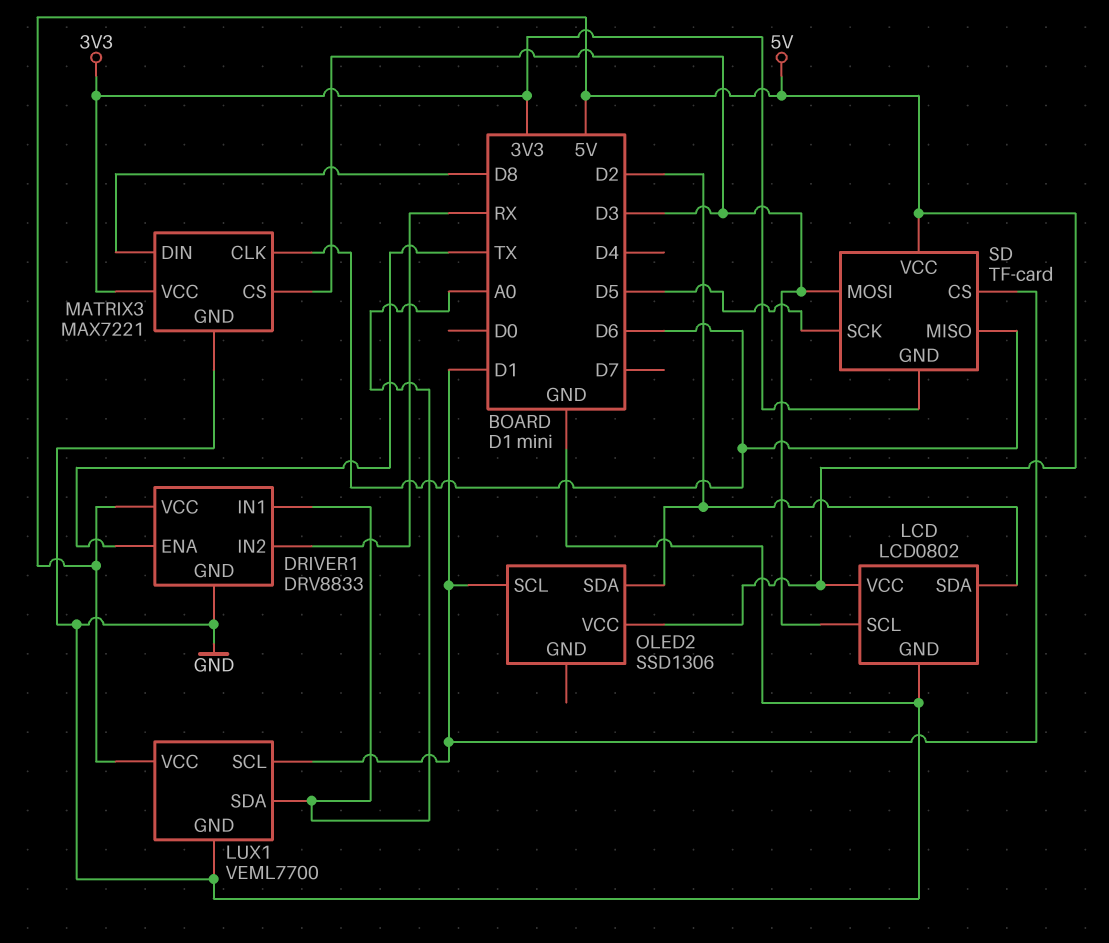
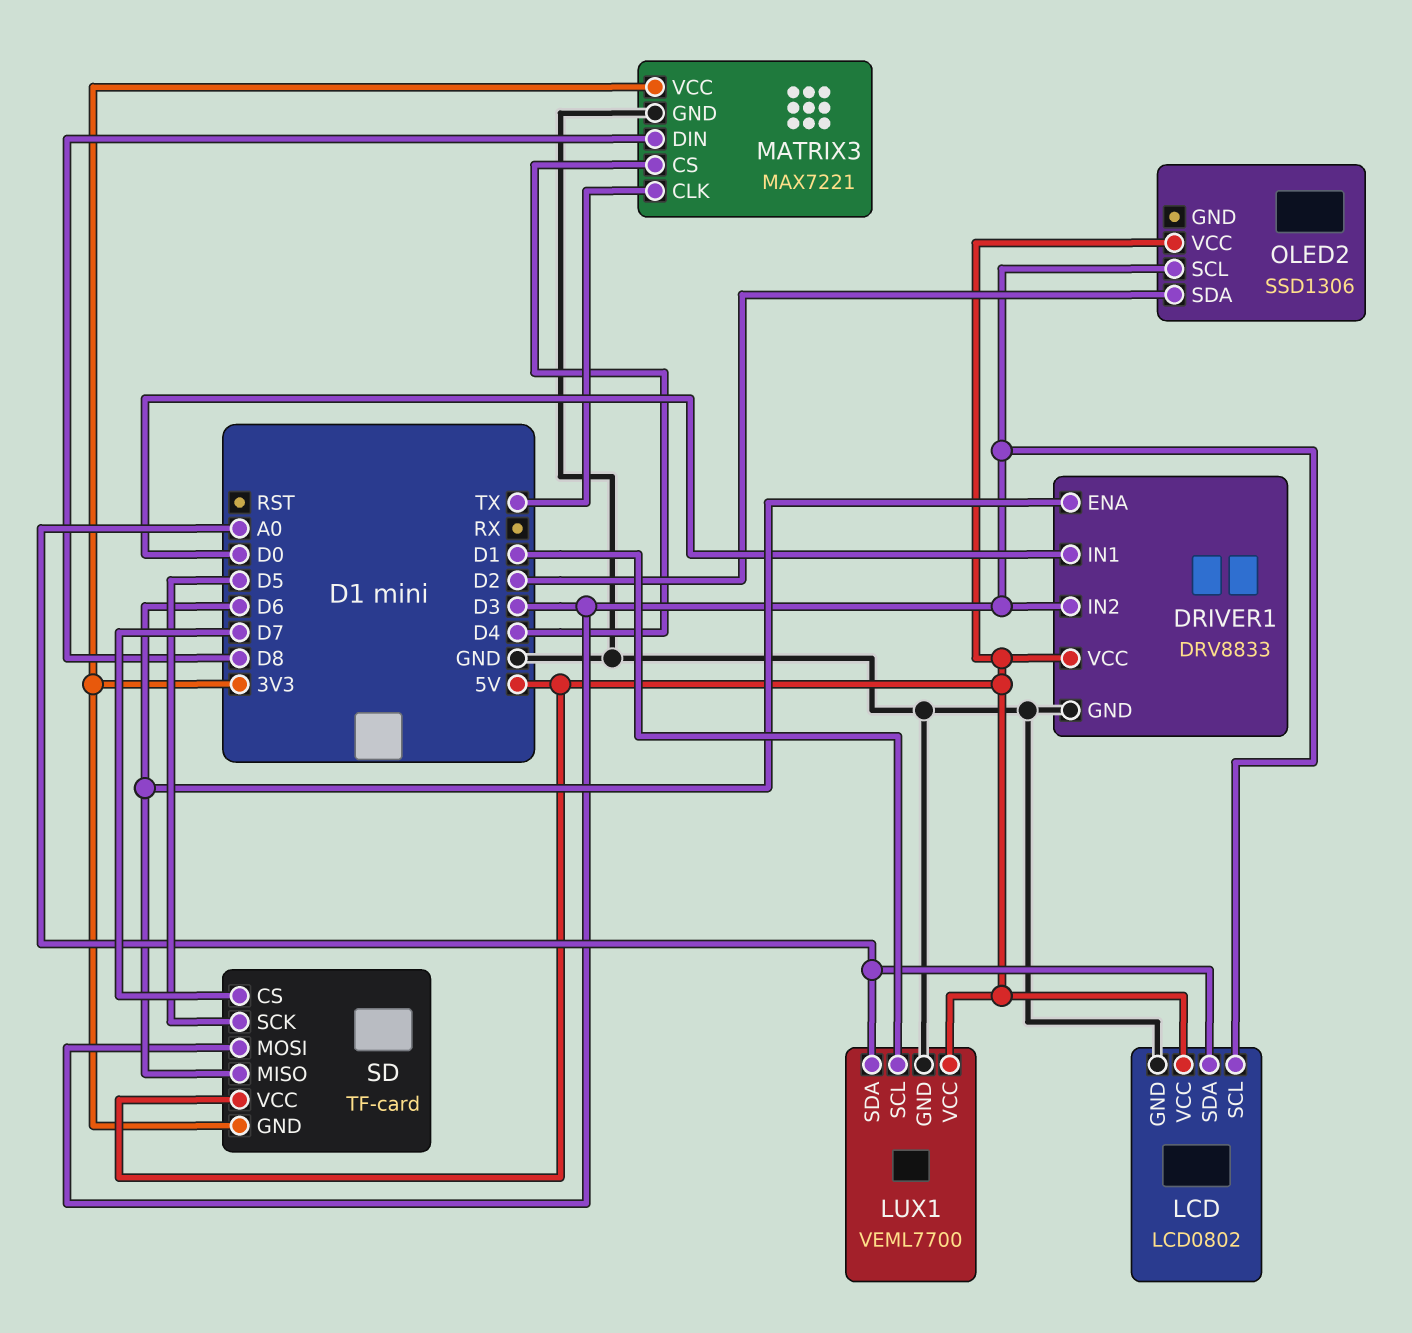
DRIVER1 pin ENA: TX -> D6
DRIVER1 pin IN1: A0 -> D0
DRIVER1 pin IN2: RX -> D3
LCD pin SDA: D2 -> A0
MATRIX3 pin CLK: D6 -> TX
MATRIX3 pin CS: D3 -> D4
OLED2 pin SCL: D1 -> D3
SD pin CS: D1 -> D7

